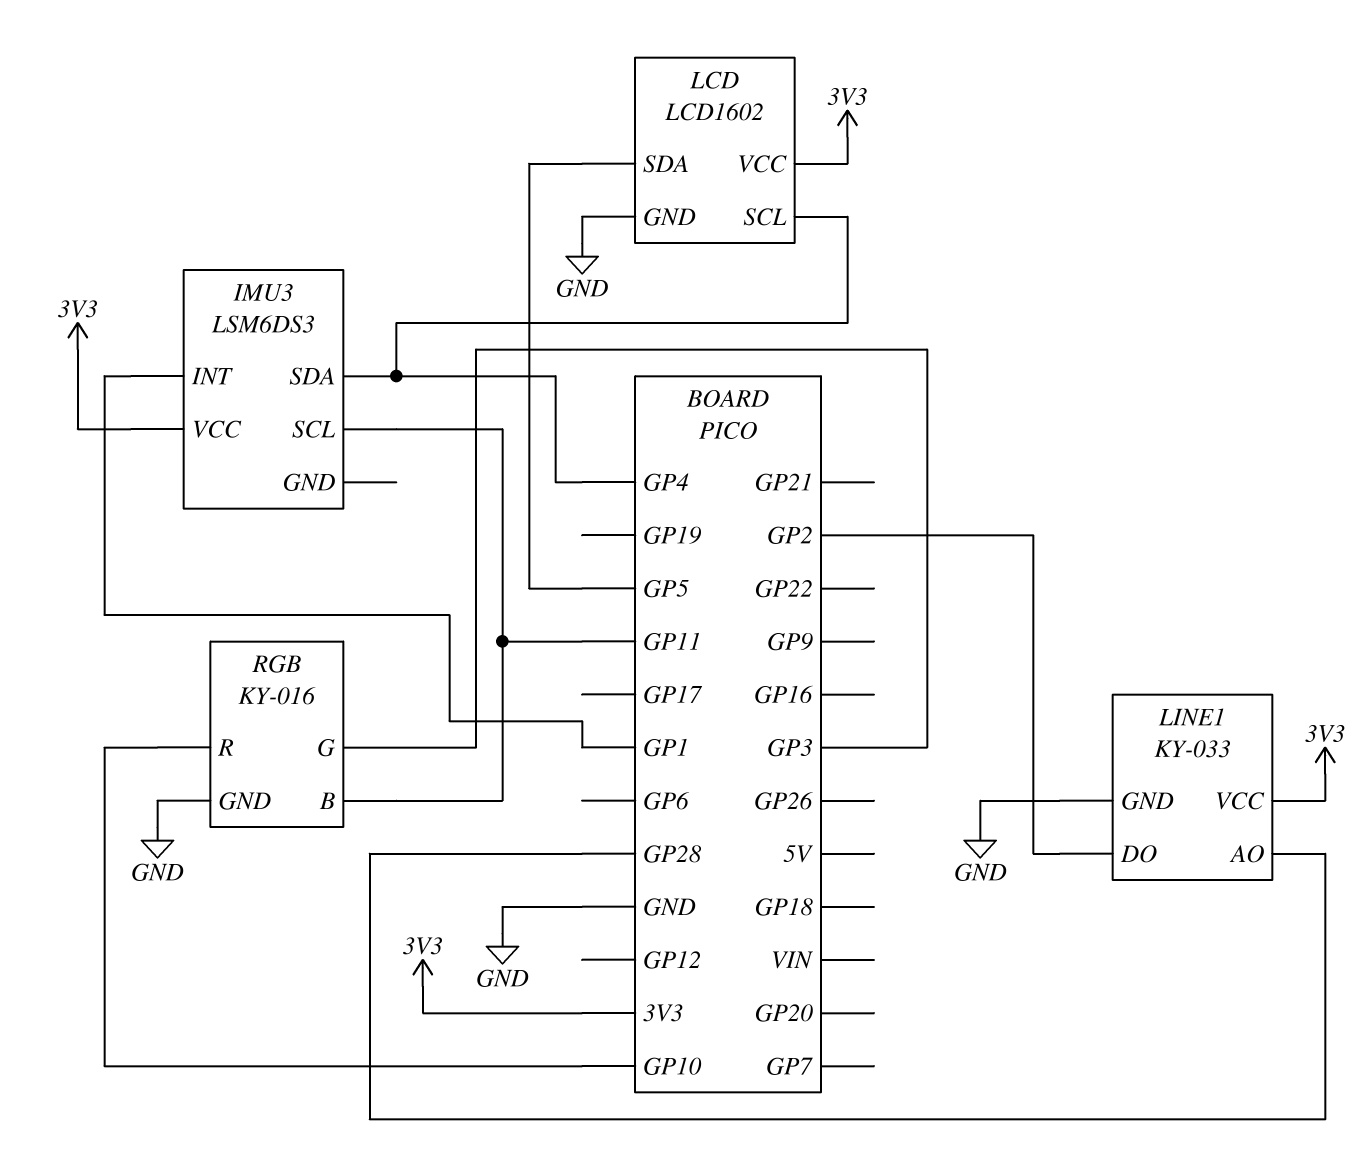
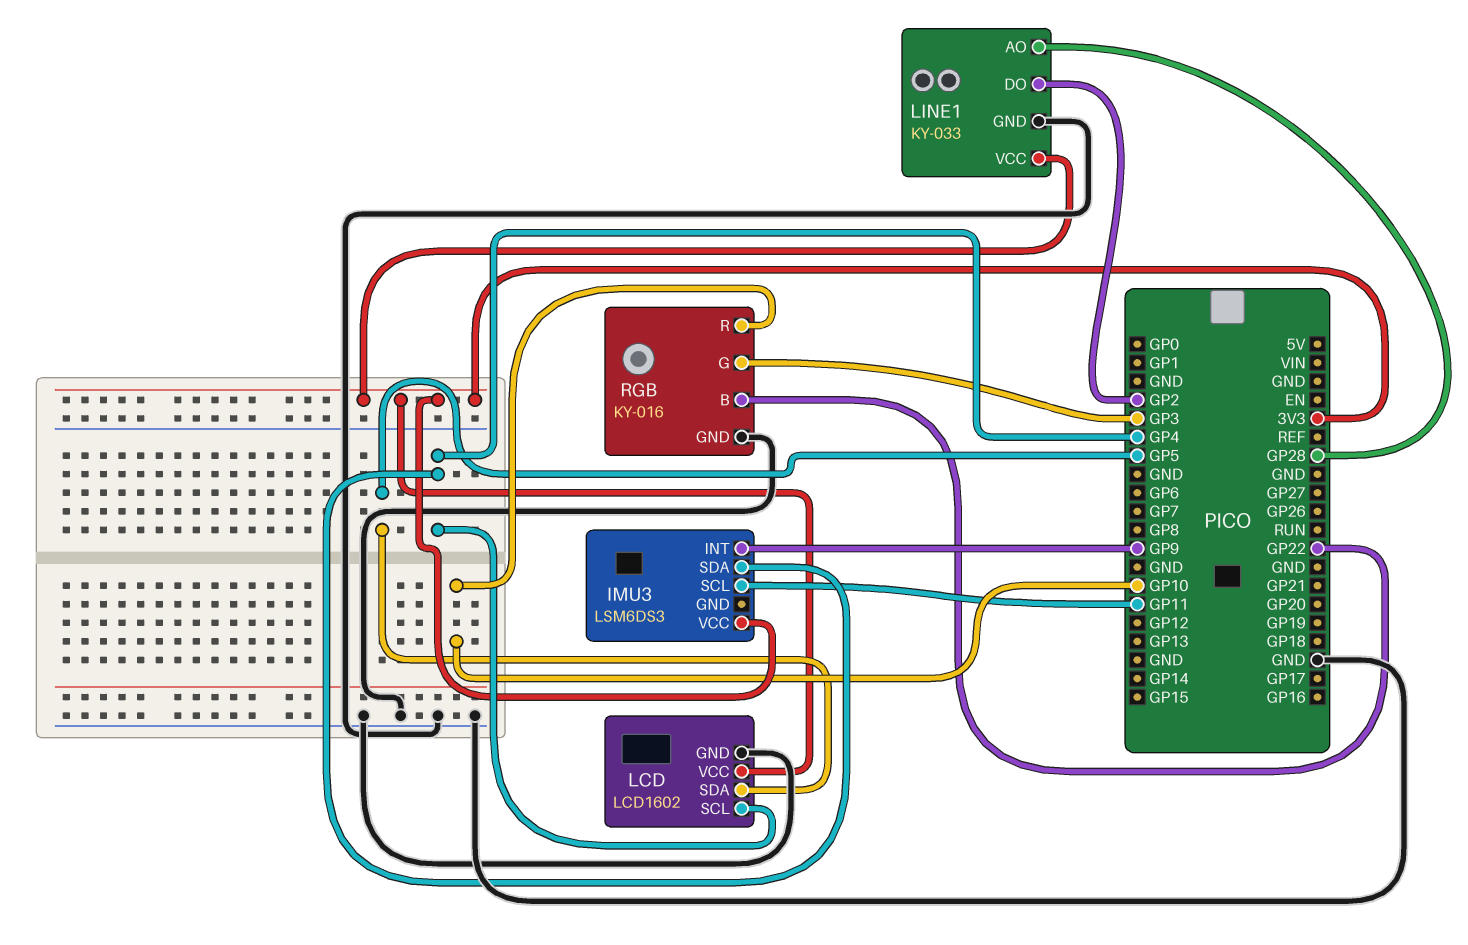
IMU3 pin INT: GP1 -> GP9
RGB pin B: GP11 -> GP22

